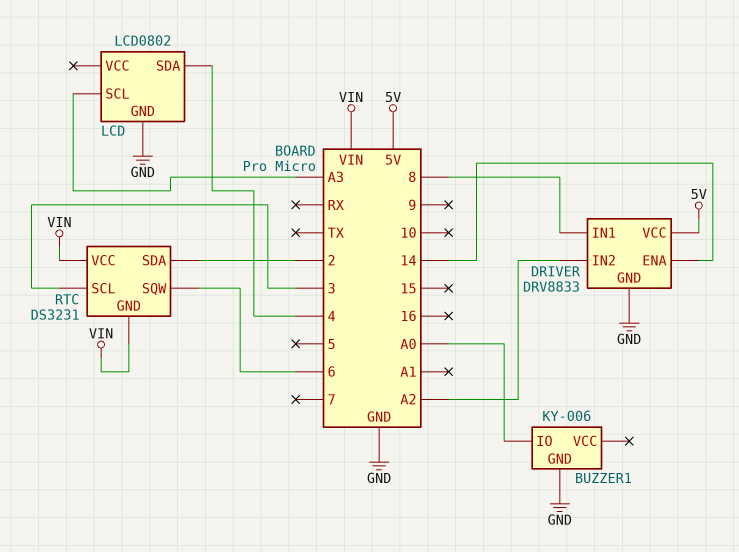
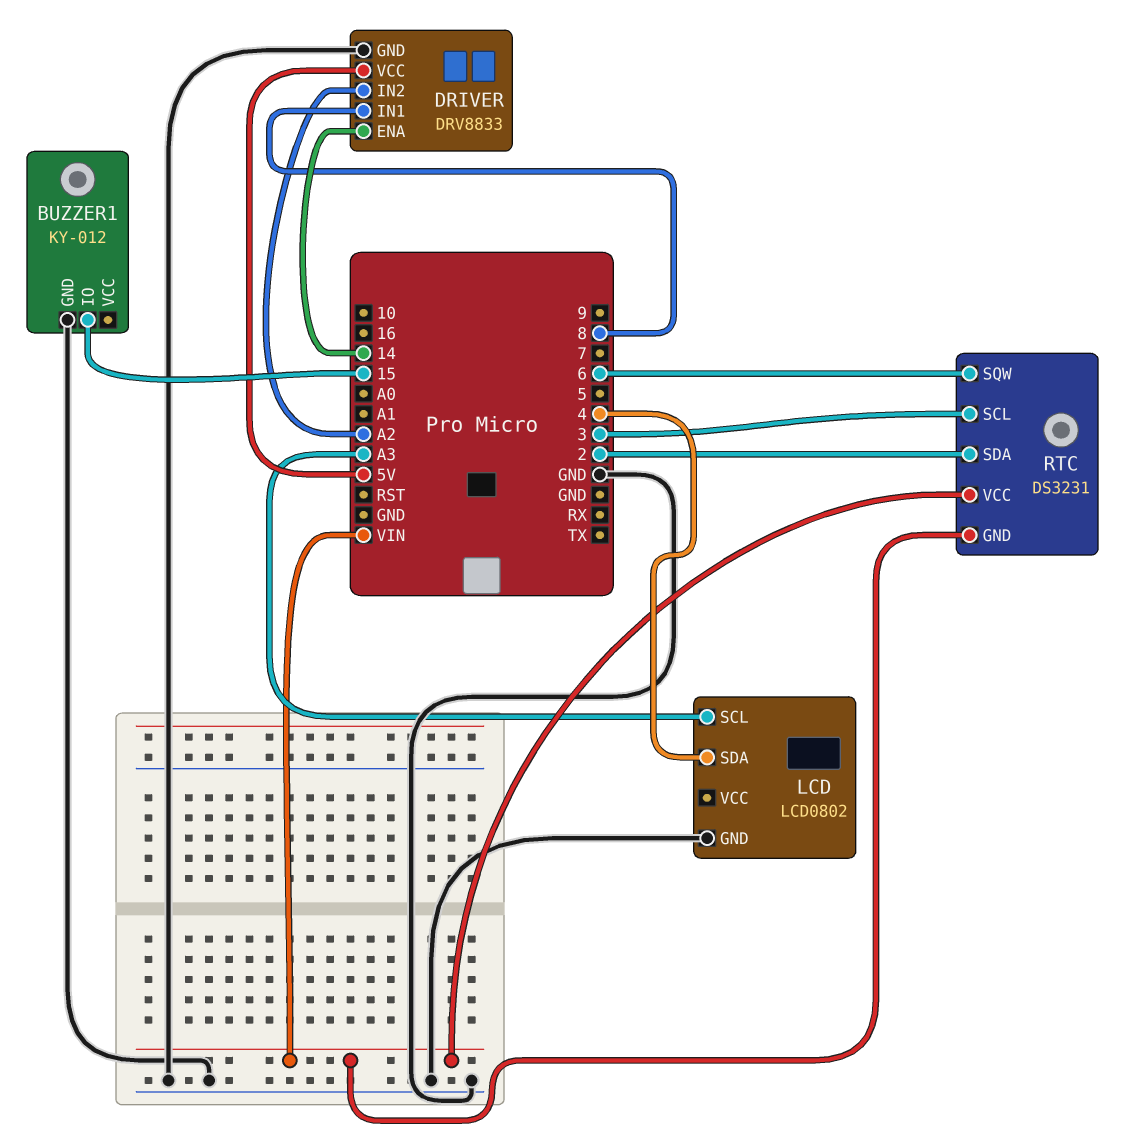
BUZZER1: KY-006 -> KY-012
BUZZER1 pin IO: A0 -> 15

